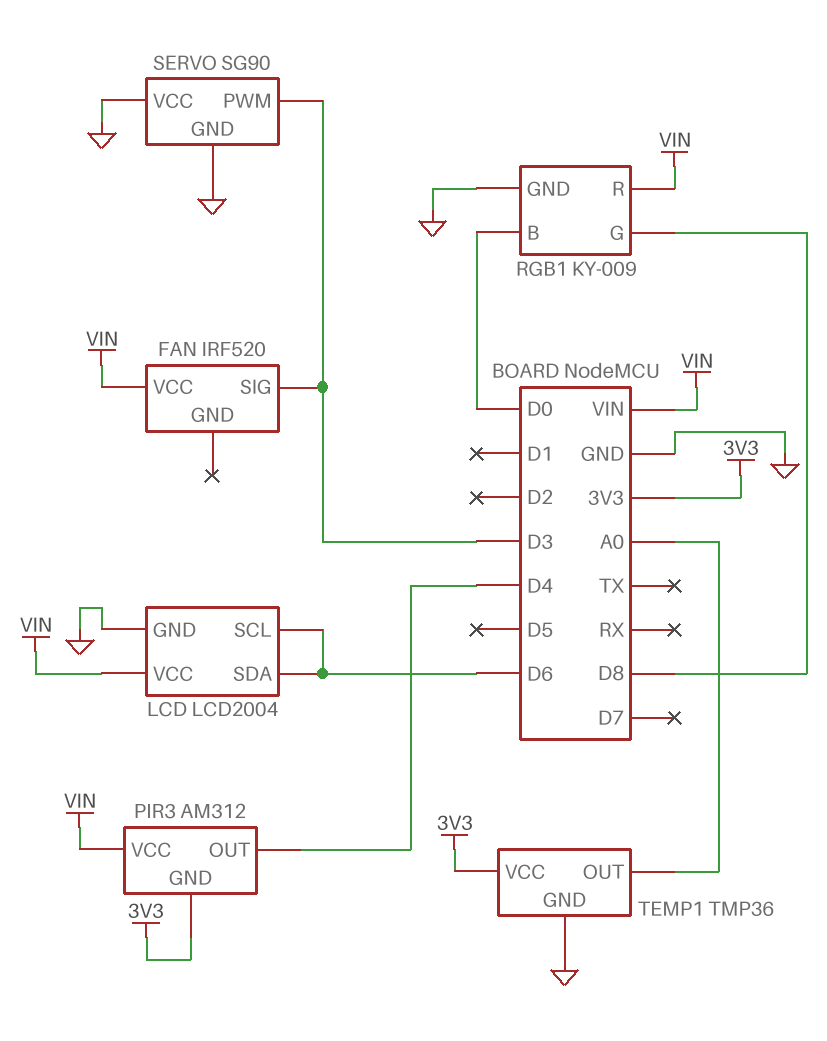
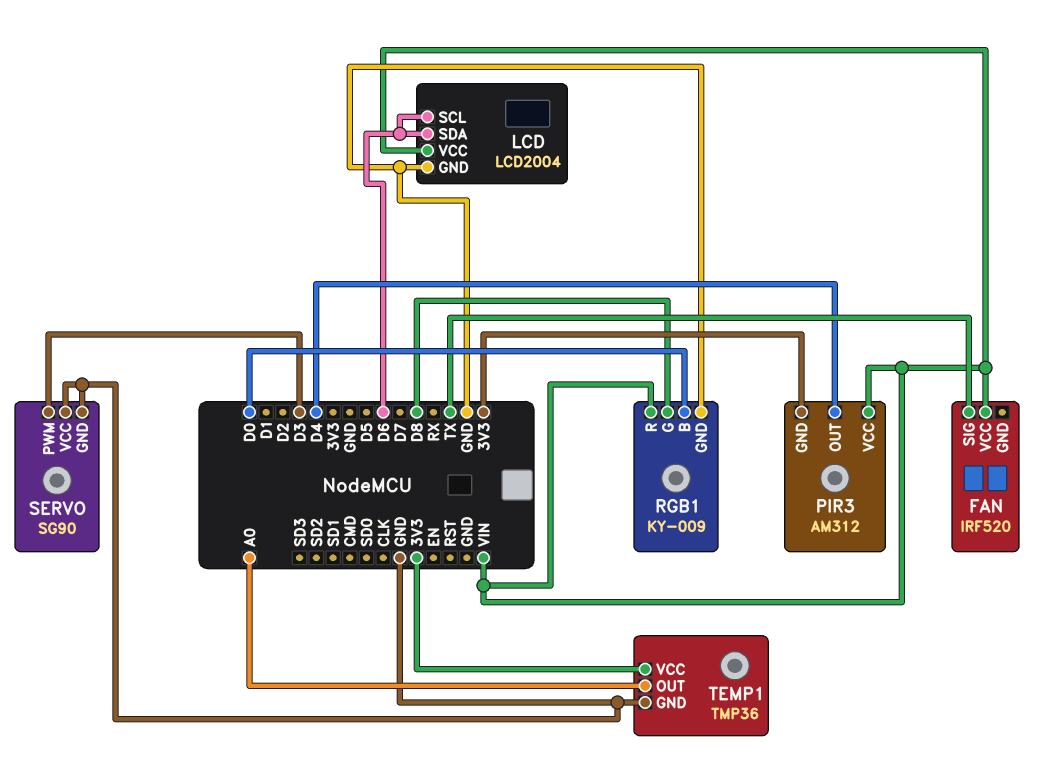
FAN pin SIG: D3 -> TX

